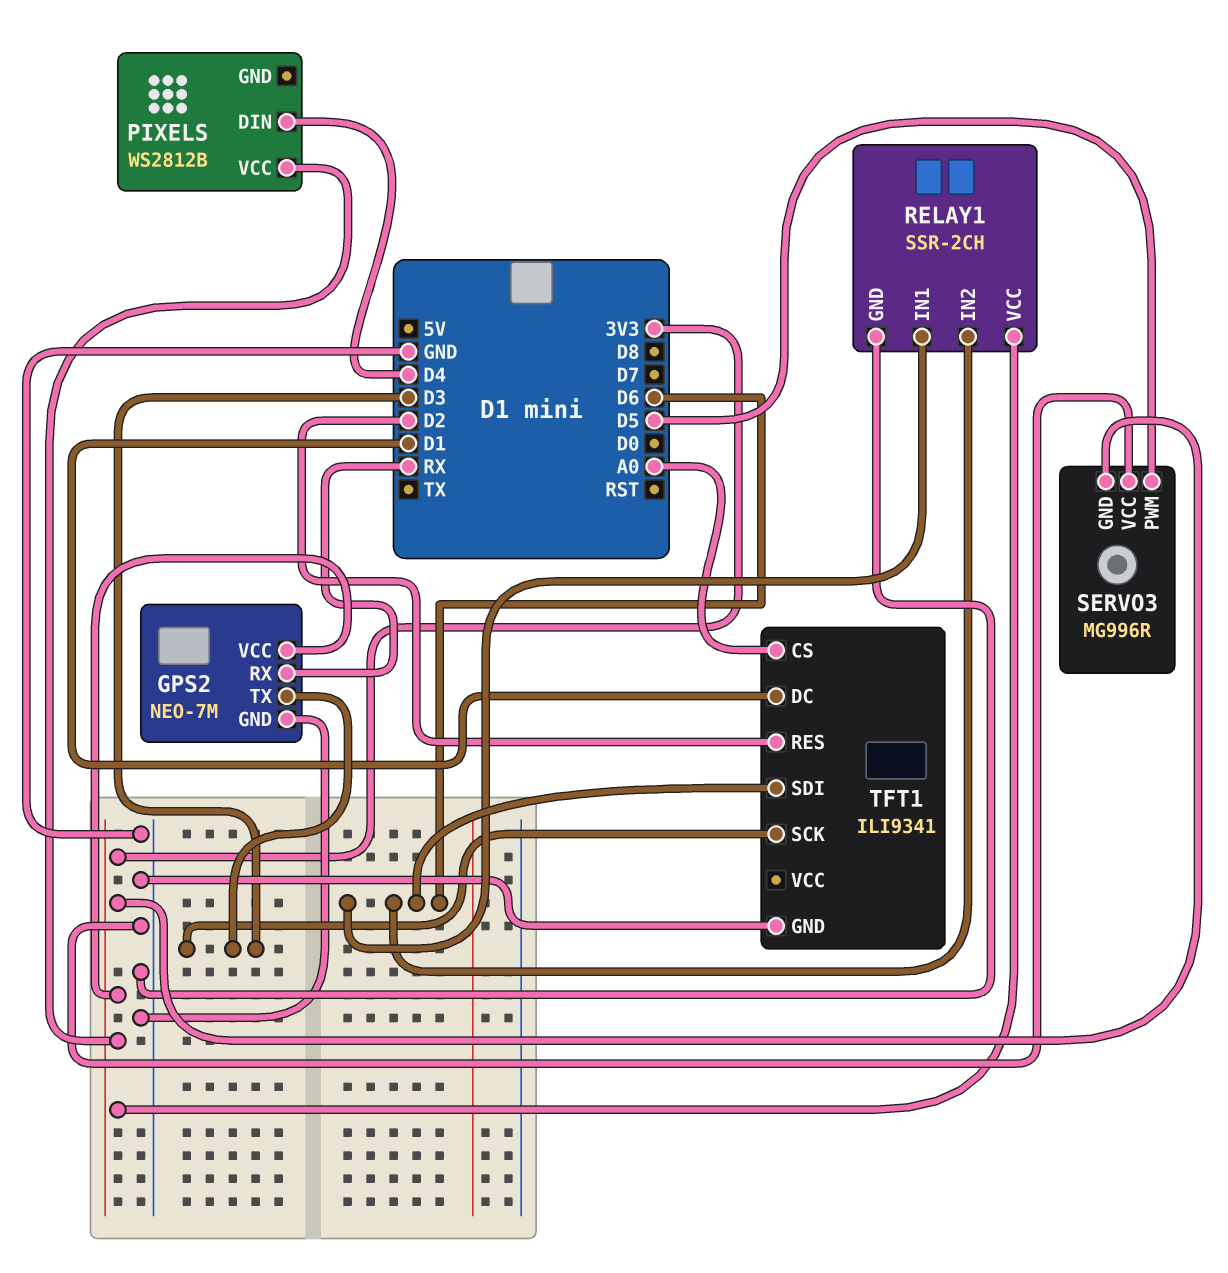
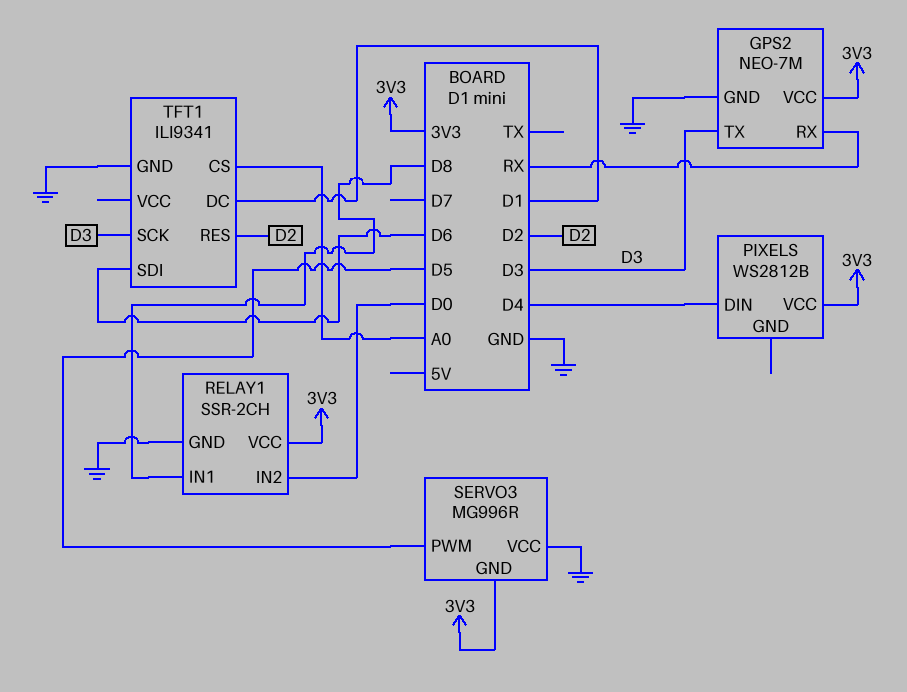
RELAY1 pin IN1: D6 -> D8
RELAY1 pin IN2: D6 -> D0

